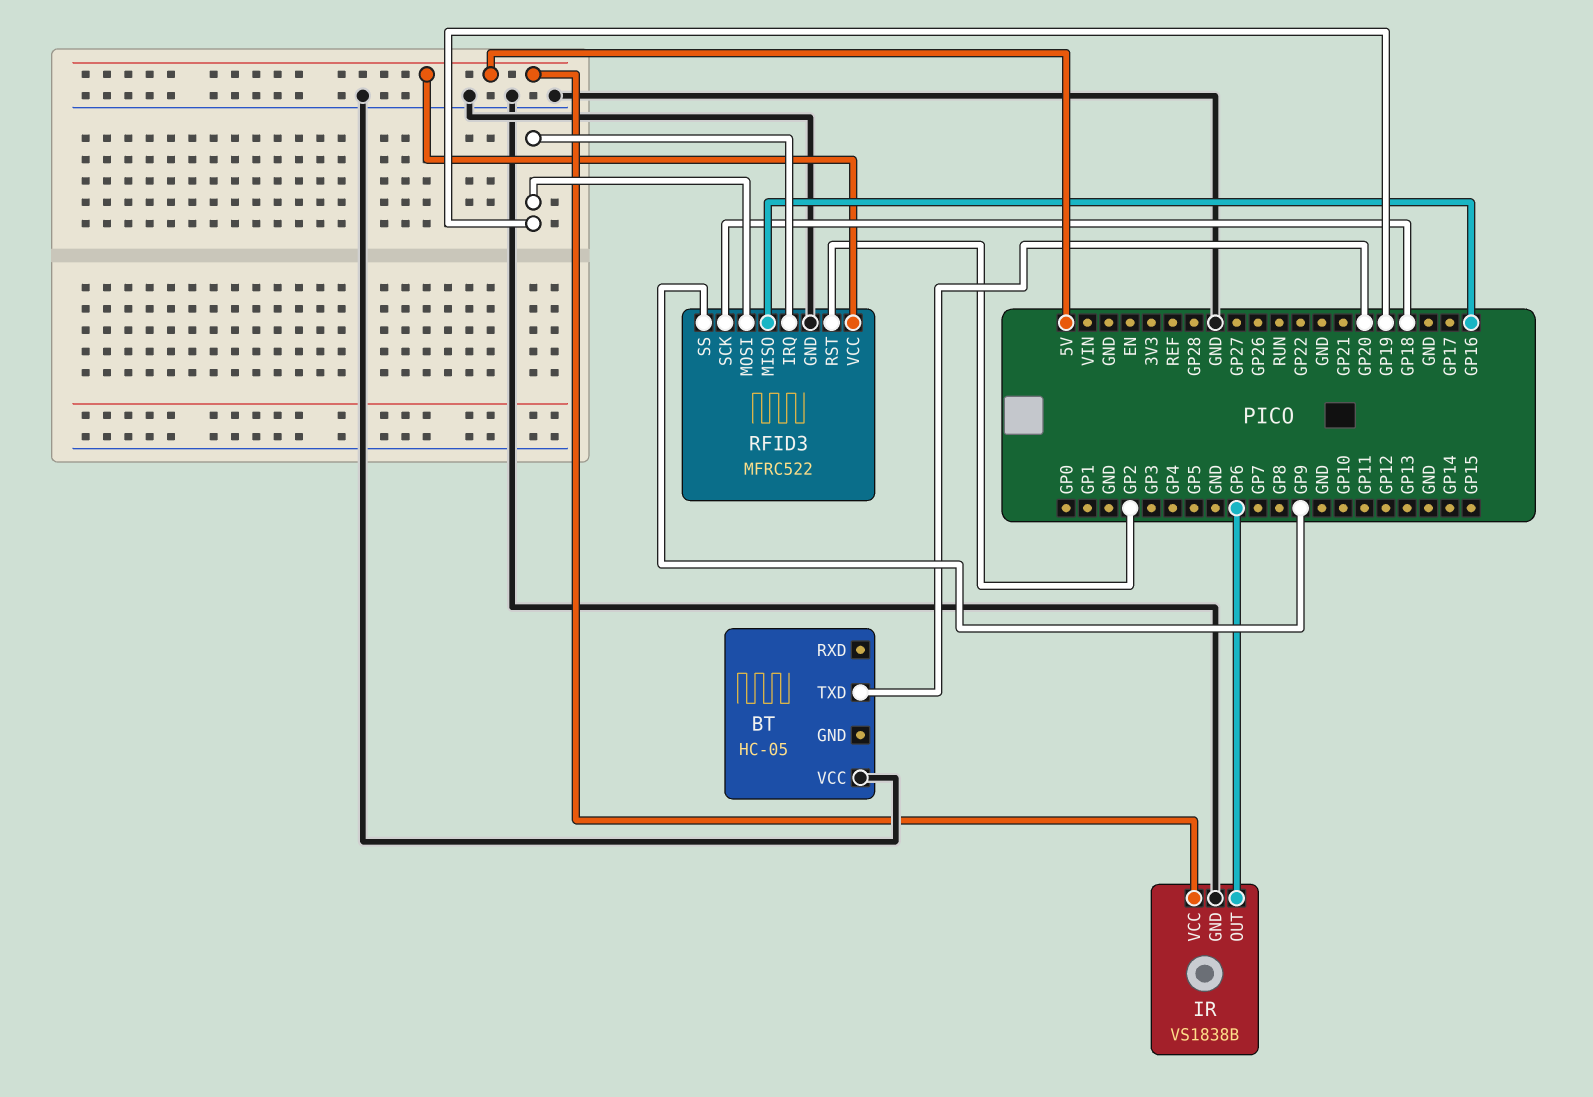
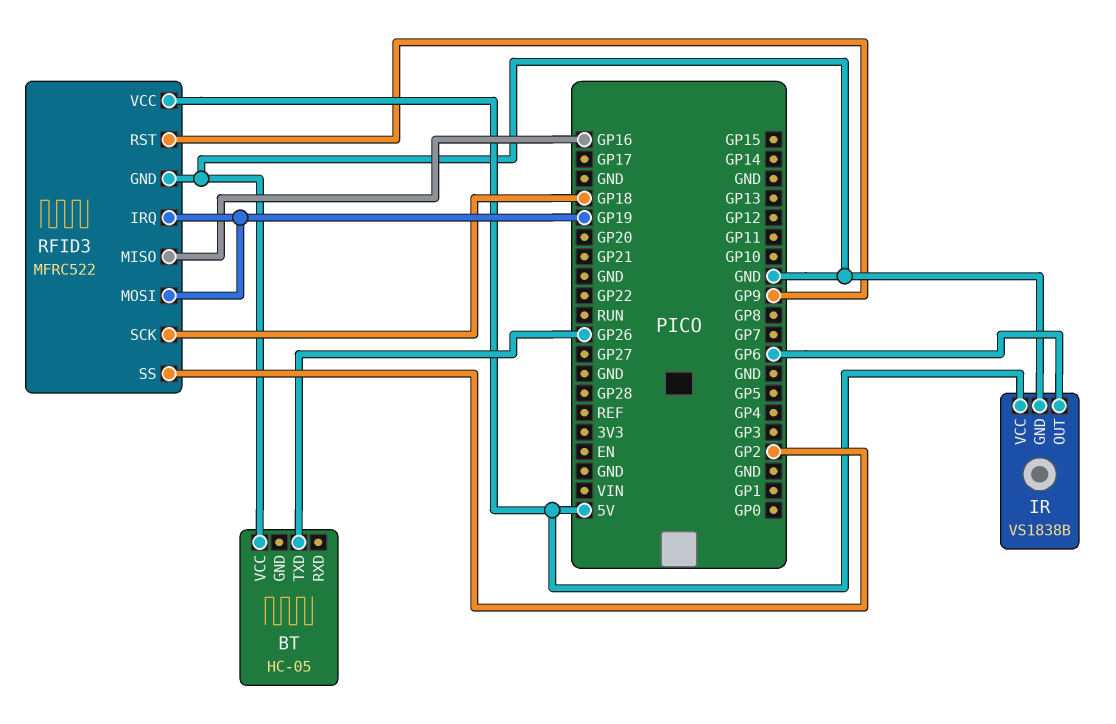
BT pin TXD: GP20 -> GP26
RFID3 pin RST: GP2 -> GP9
RFID3 pin SS: GP9 -> GP2

